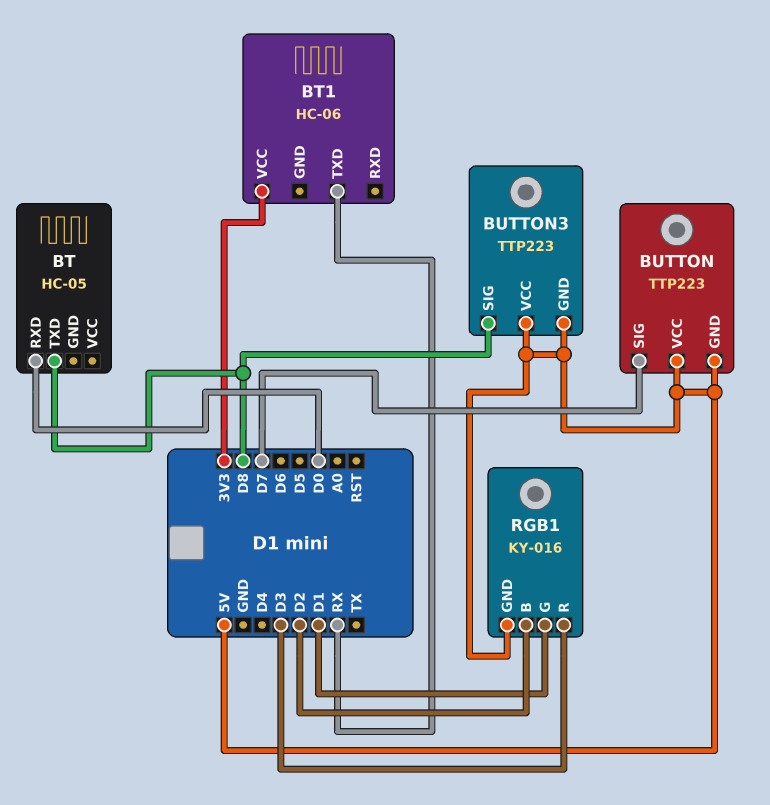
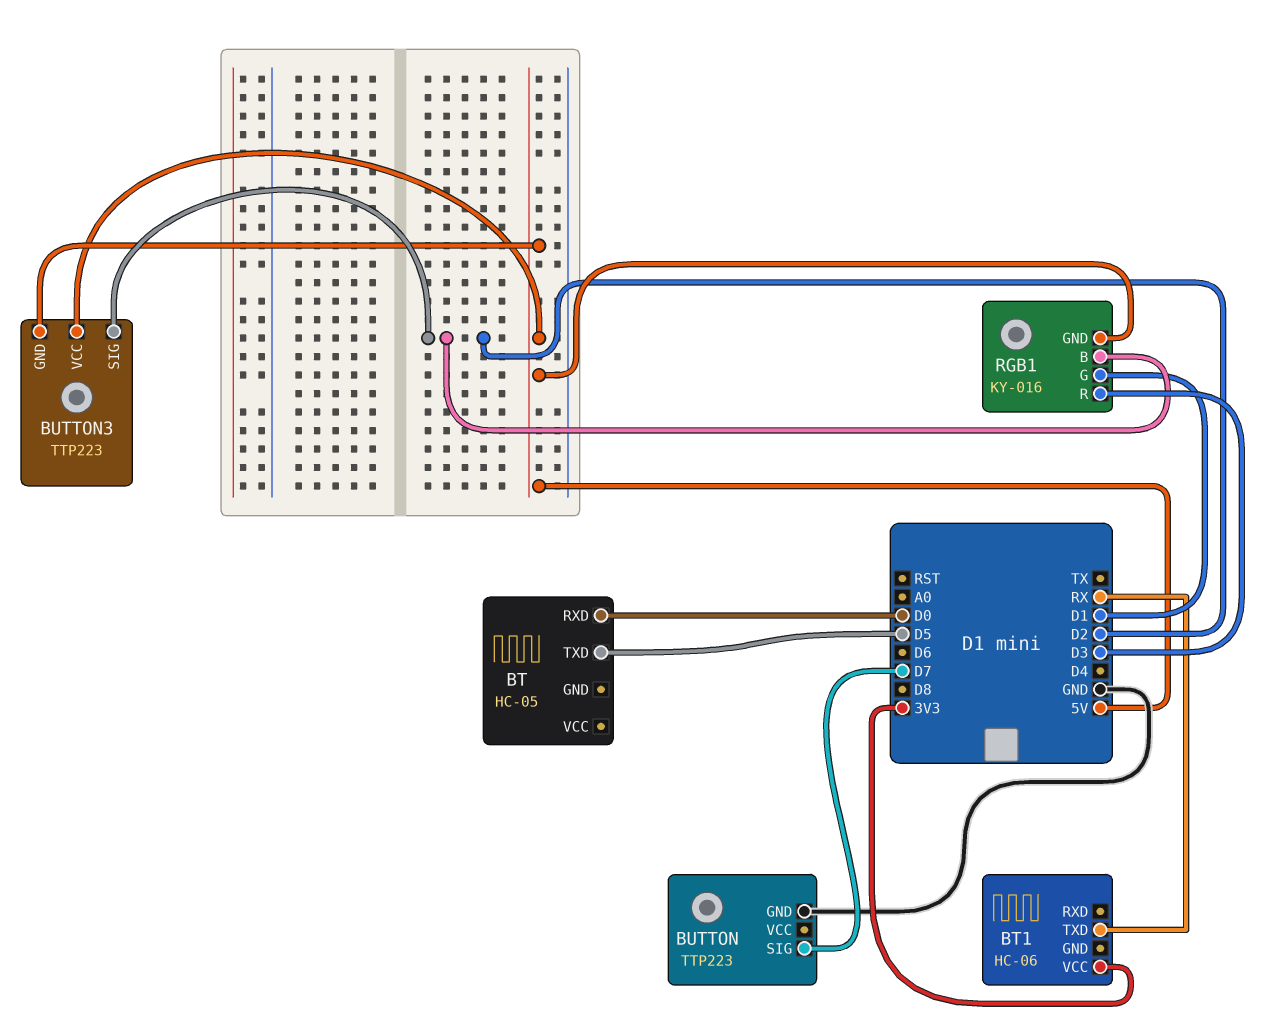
BT pin TXD: D8 -> D5
BUTTON pin GND: 5V -> GND
BUTTON pin VCC: 5V -> none
BUTTON3 pin SIG: D8 -> D2

